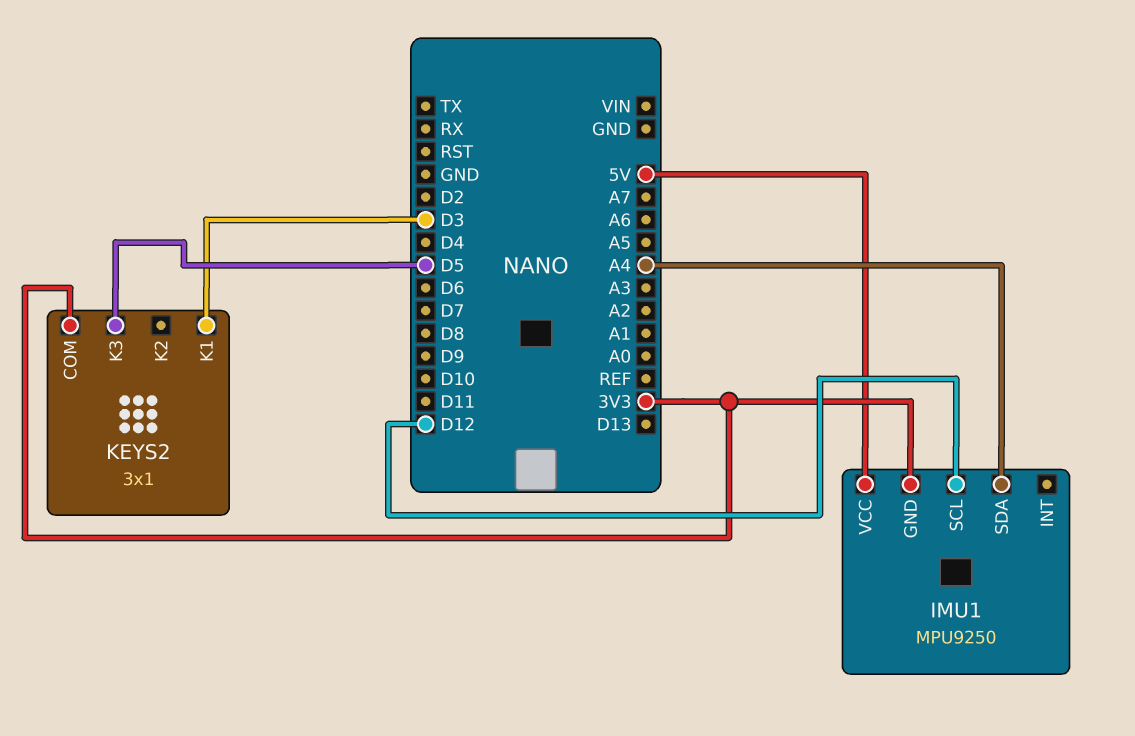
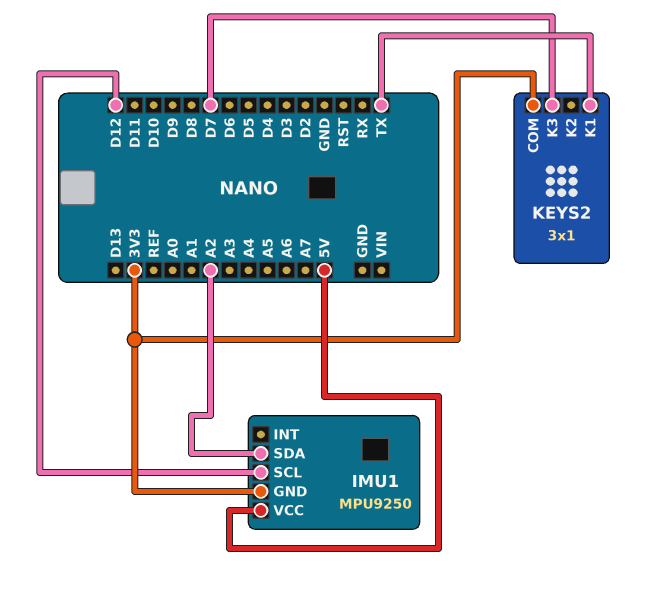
IMU1 pin SDA: A4 -> A2
KEYS2 pin K1: D3 -> TX
KEYS2 pin K3: D5 -> D7

